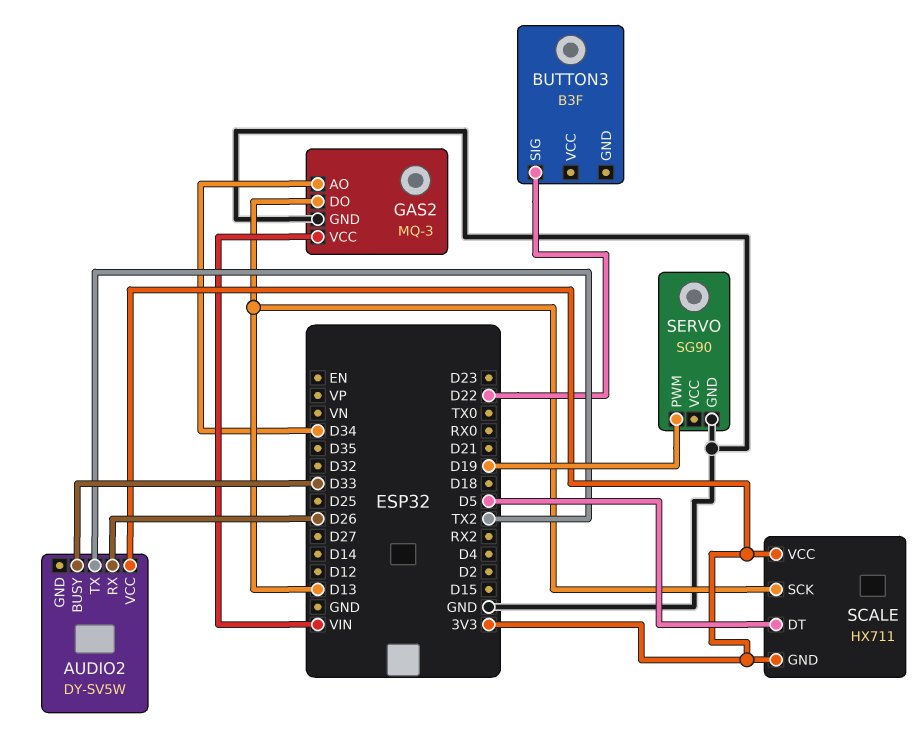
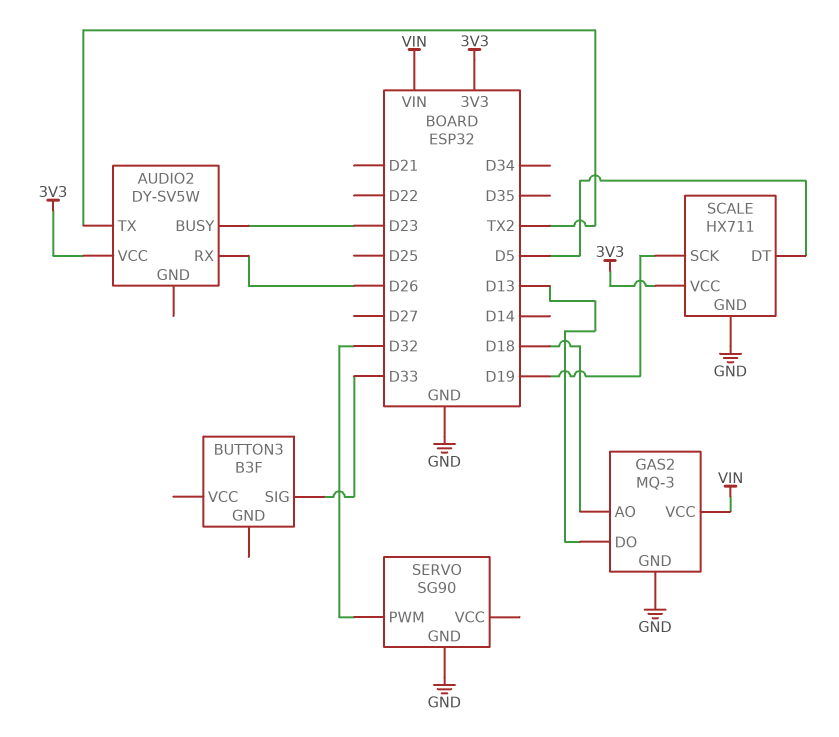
AUDIO2 pin BUSY: D33 -> D23
BUTTON3 pin SIG: D22 -> D33
GAS2 pin AO: D34 -> D18
SCALE pin GND: 3V3 -> GND
SCALE pin SCK: D13 -> D19
SERVO pin PWM: D19 -> D32

